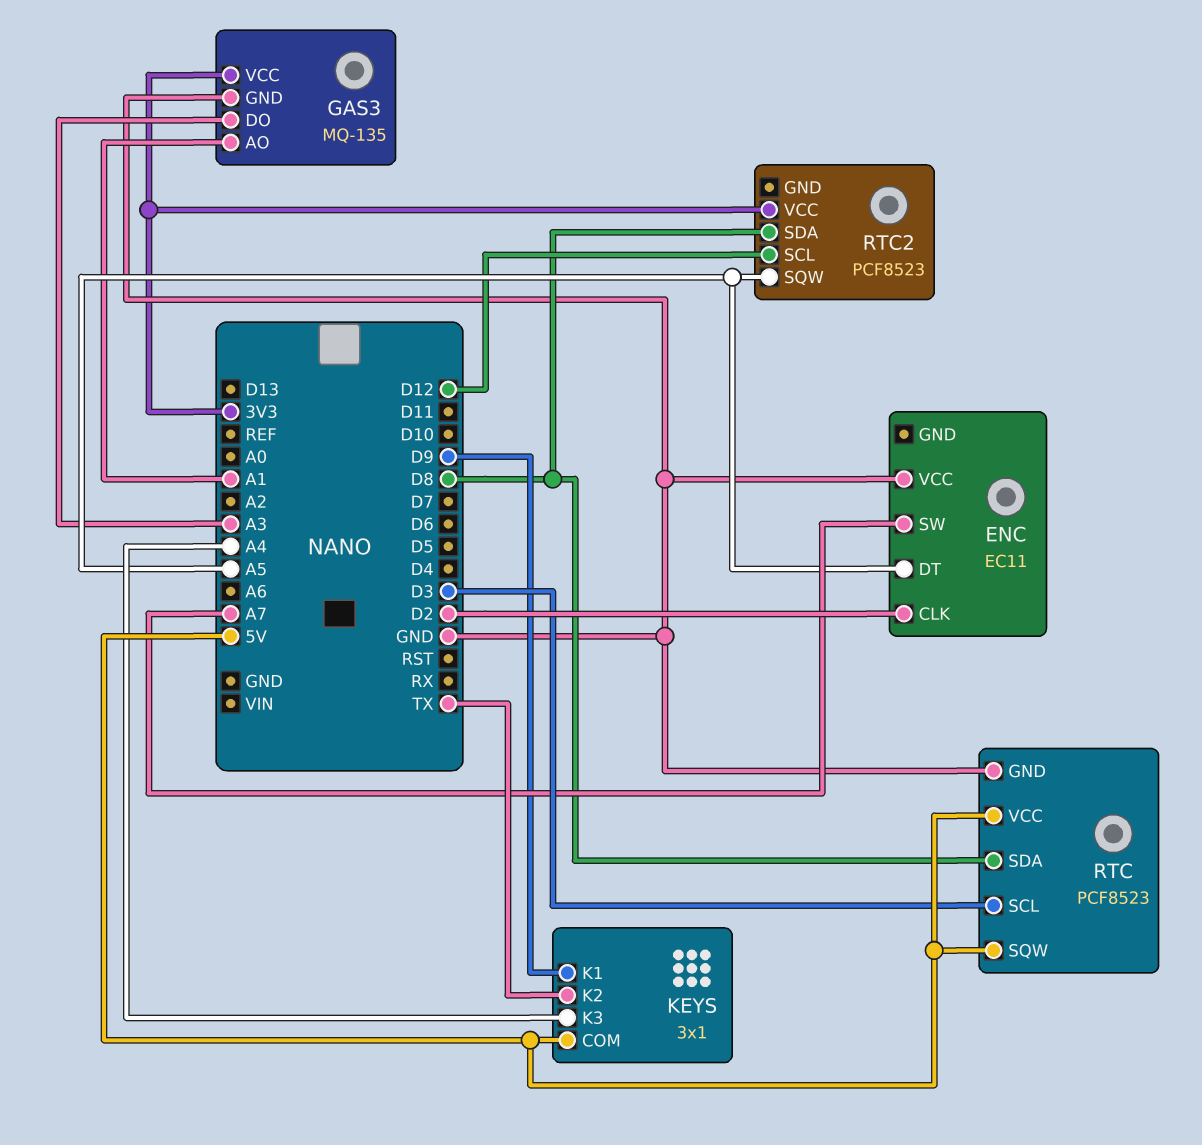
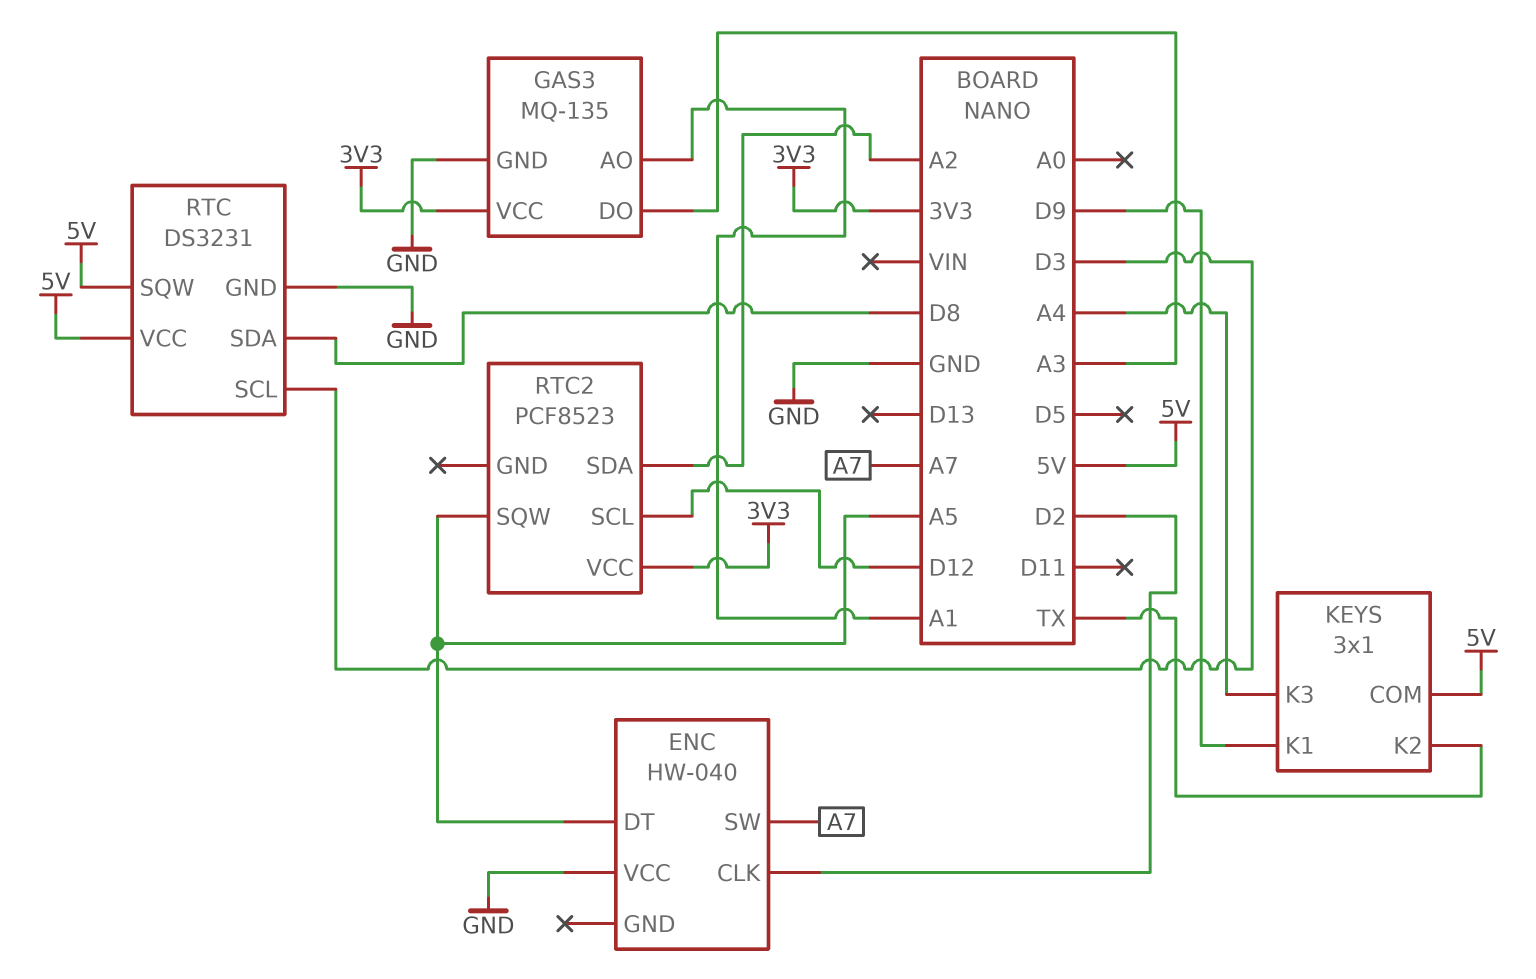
ENC: EC11 -> HW-040
RTC: PCF8523 -> DS3231
RTC2 pin SDA: D8 -> A2

